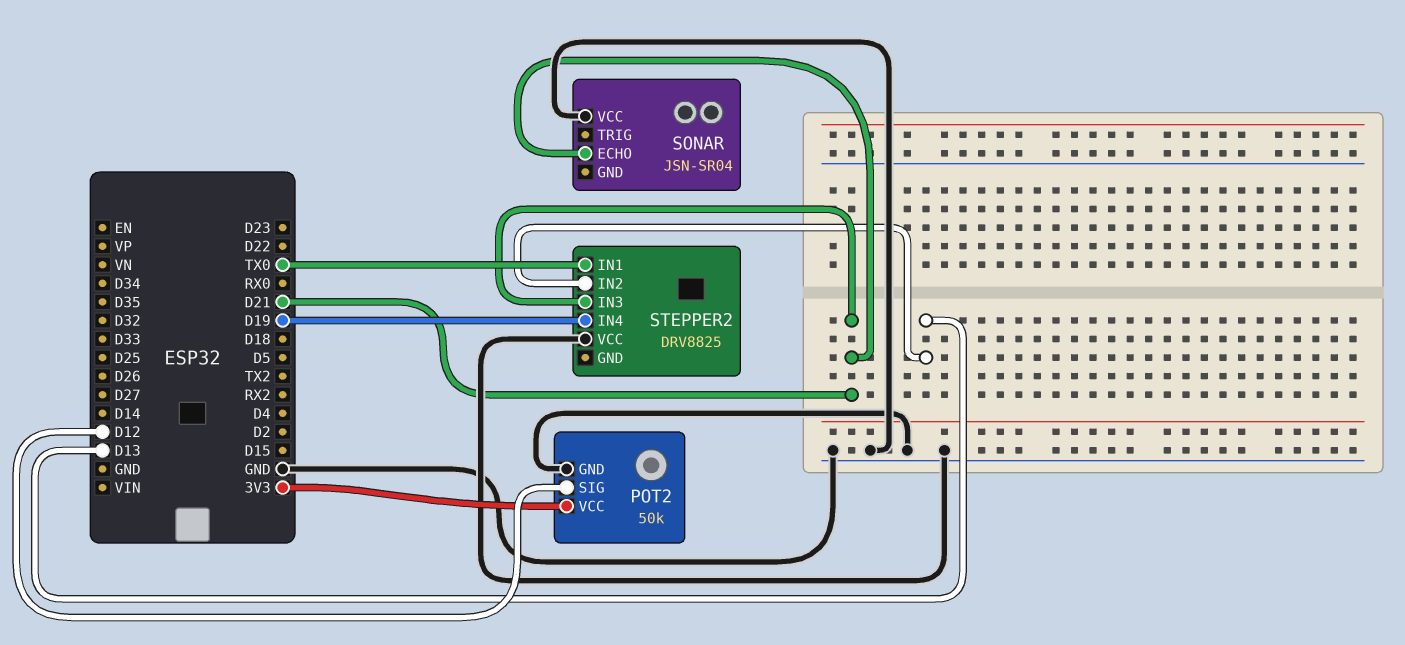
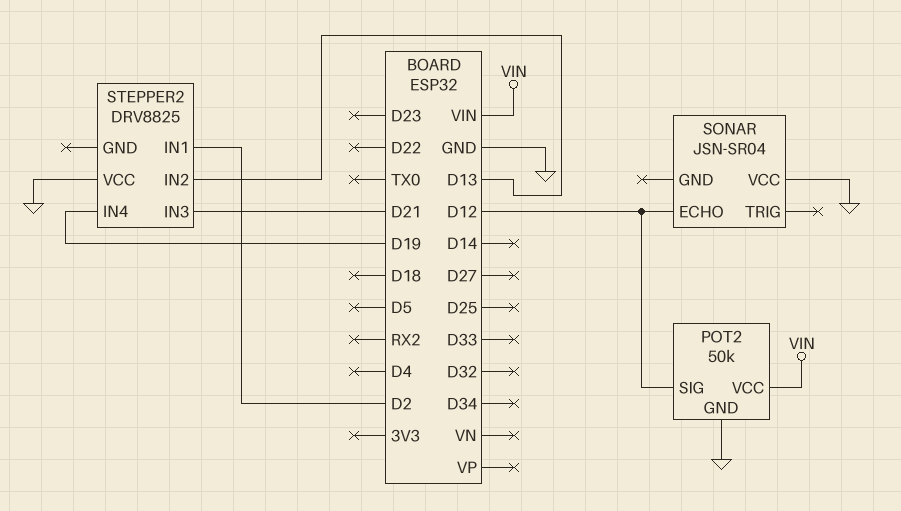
POT2 pin VCC: 3V3 -> VIN
SONAR pin ECHO: D21 -> D12
STEPPER2 pin IN1: TX0 -> D2

